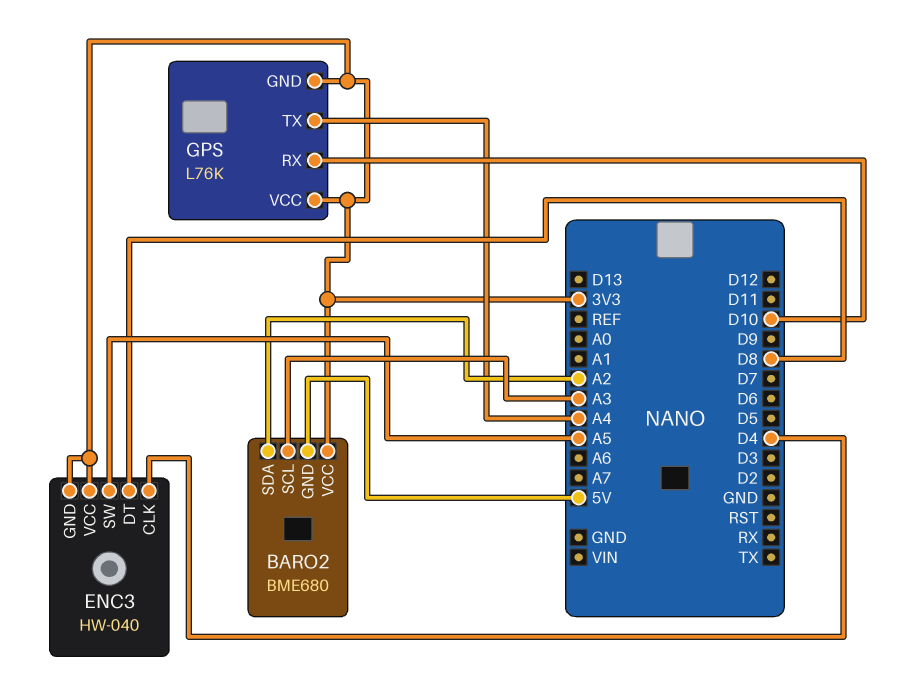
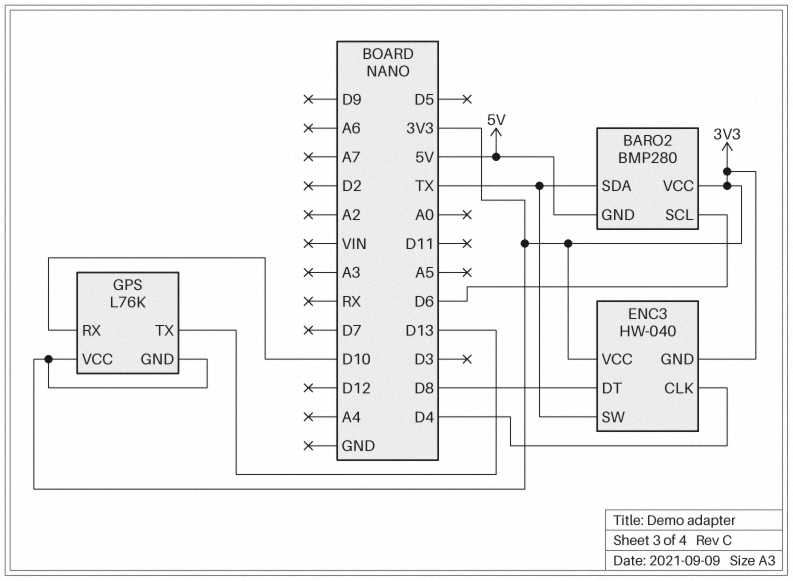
BARO2: BME680 -> BMP280
BARO2 pin SCL: A3 -> D6
BARO2 pin SDA: A2 -> TX
ENC3 pin SW: A5 -> TX
GPS pin TX: A4 -> D13

